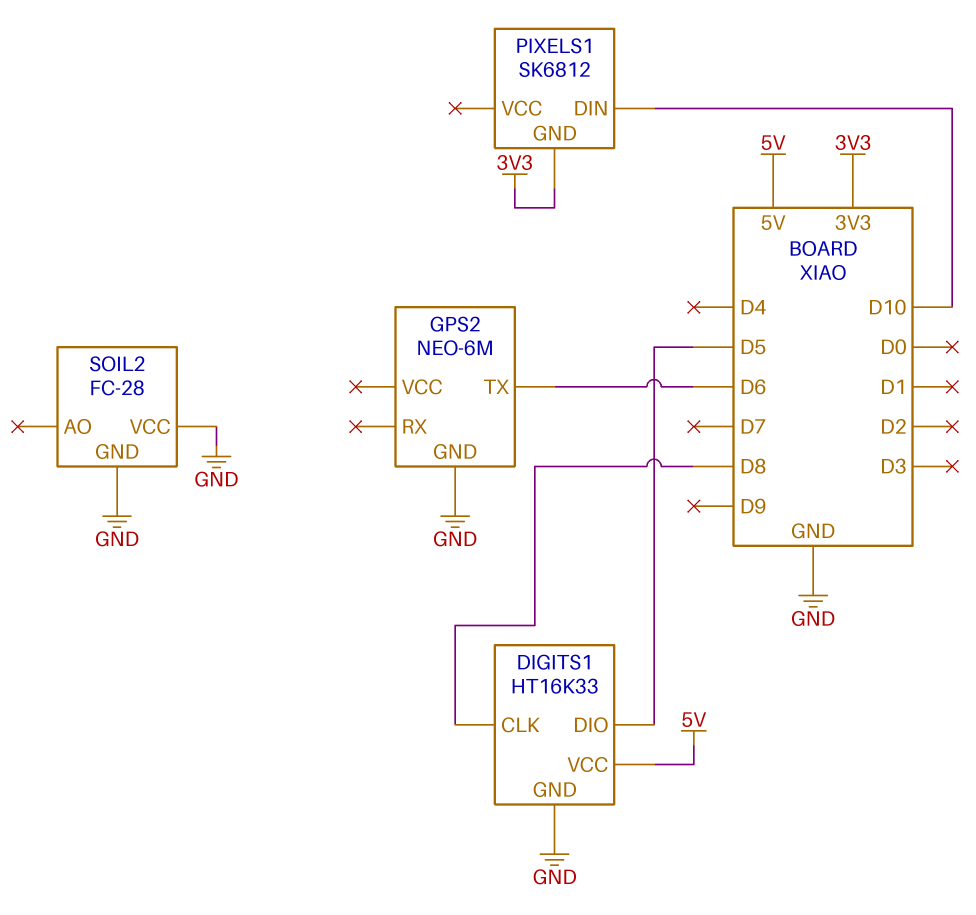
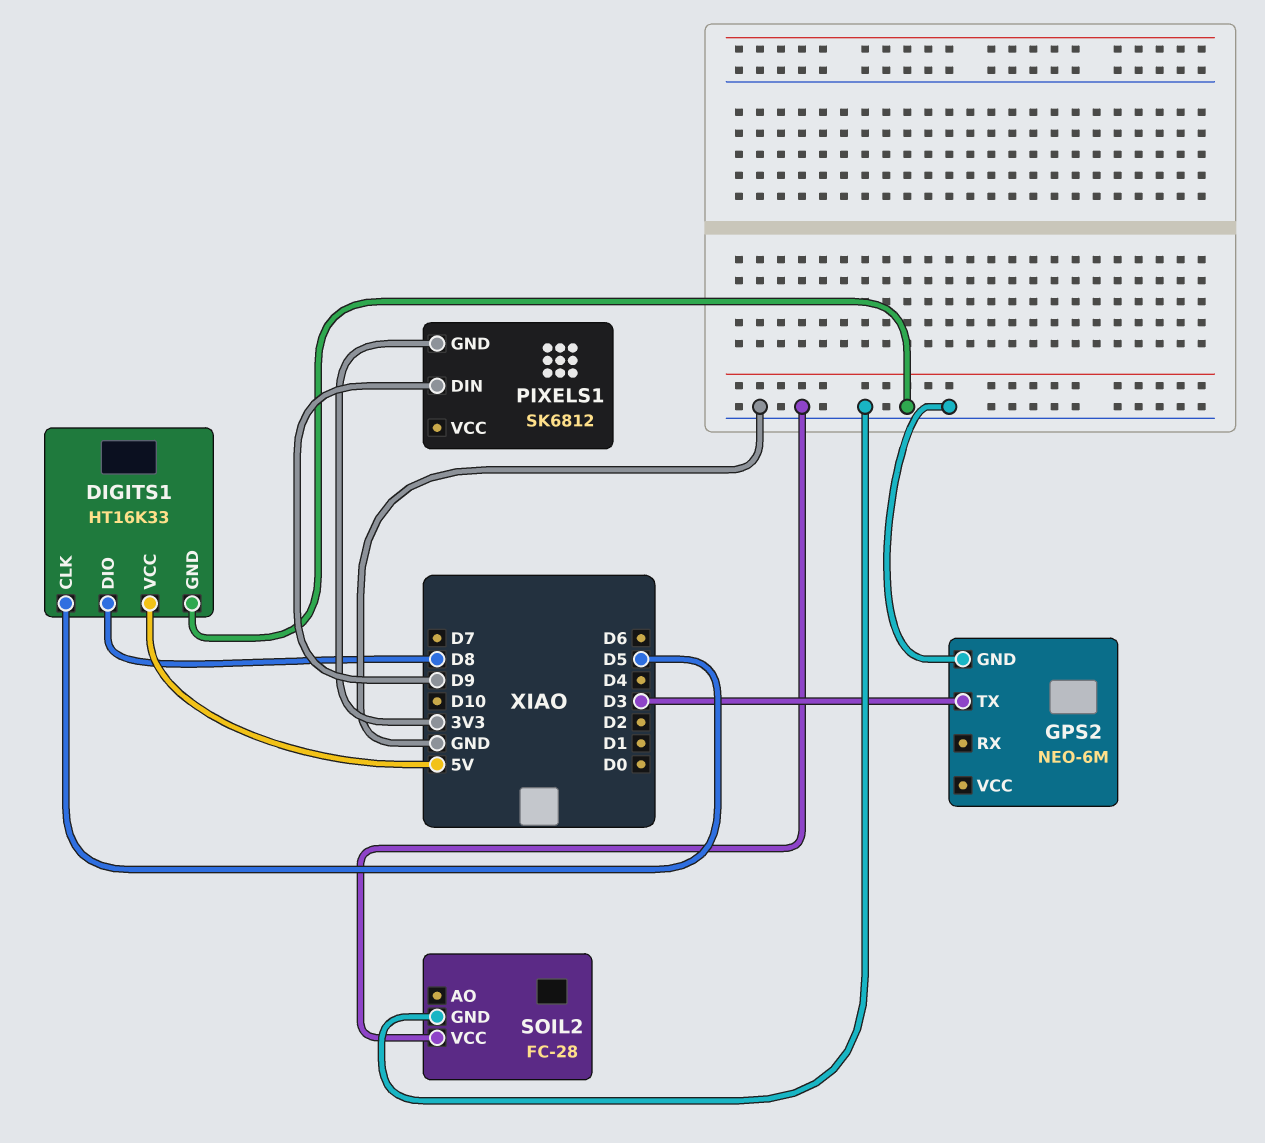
DIGITS1 pin CLK: D8 -> D5
DIGITS1 pin DIO: D5 -> D8
GPS2 pin TX: D6 -> D3
PIXELS1 pin DIN: D10 -> D9

